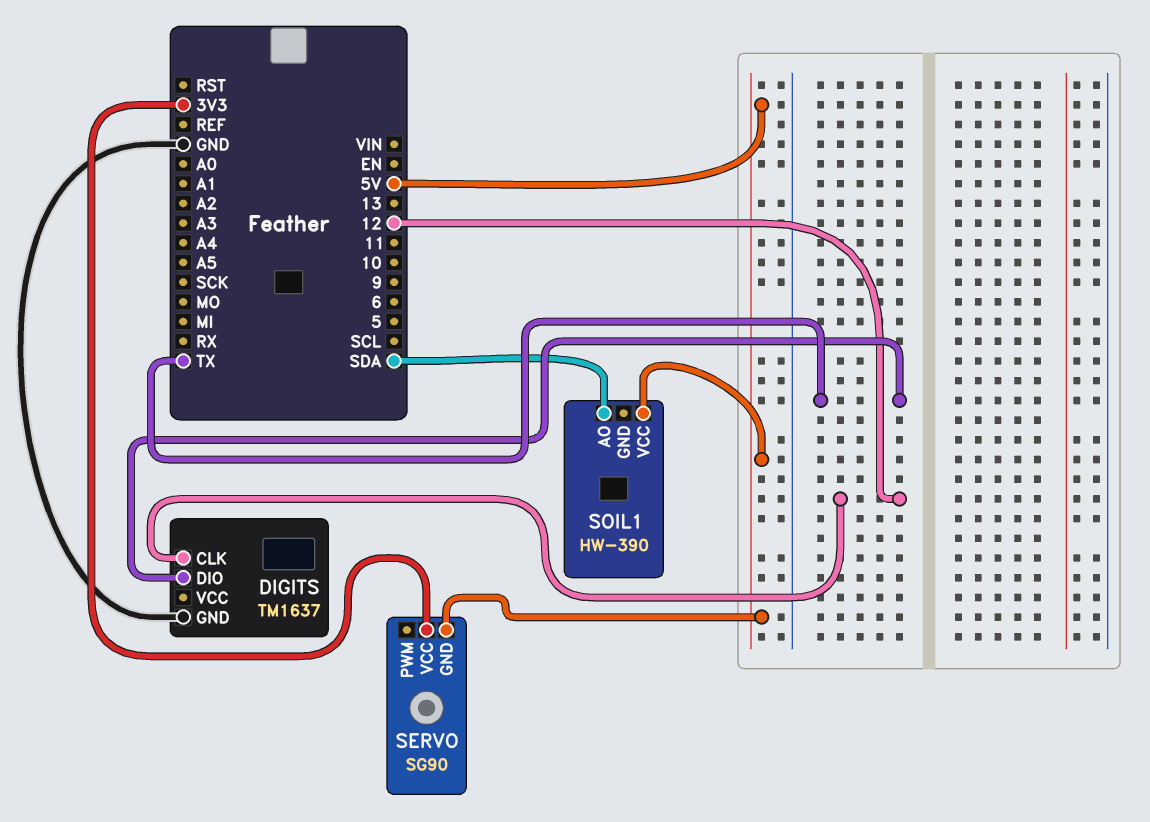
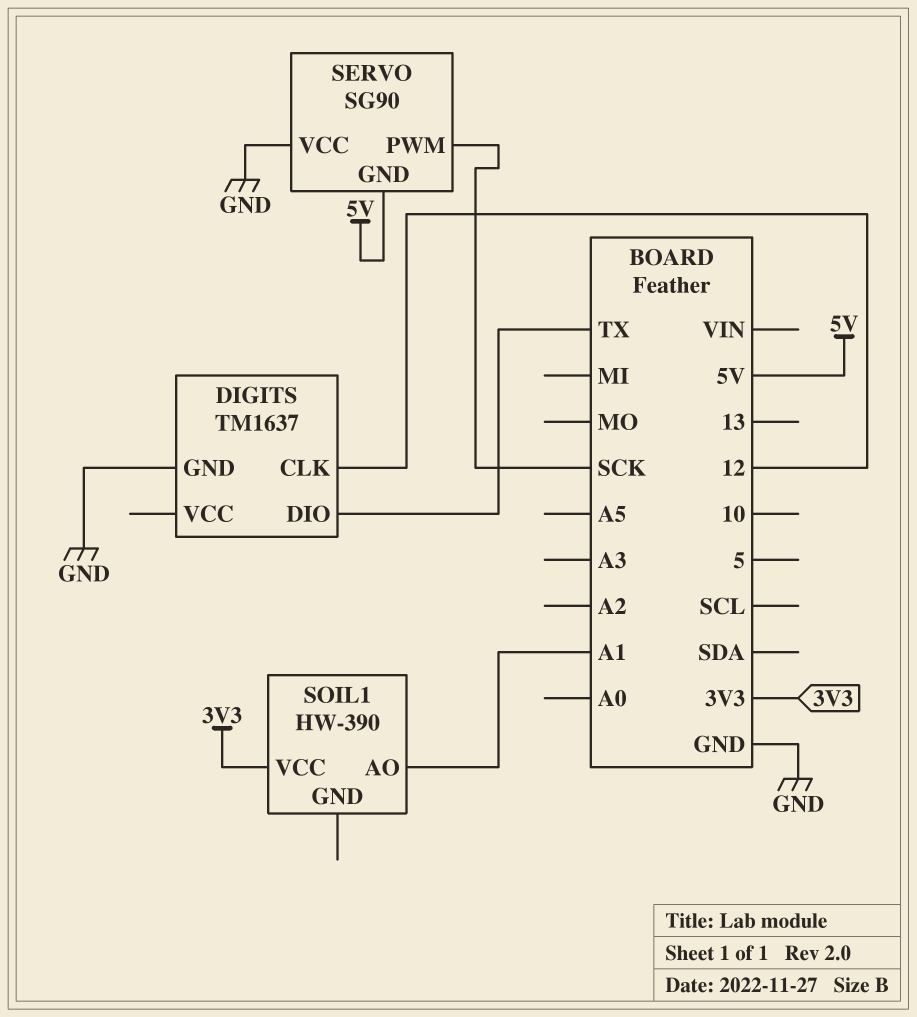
SERVO pin PWM: none -> SCK
SERVO pin VCC: 3V3 -> GND
SOIL1 pin AO: SDA -> A1
SOIL1 pin VCC: 5V -> 3V3

